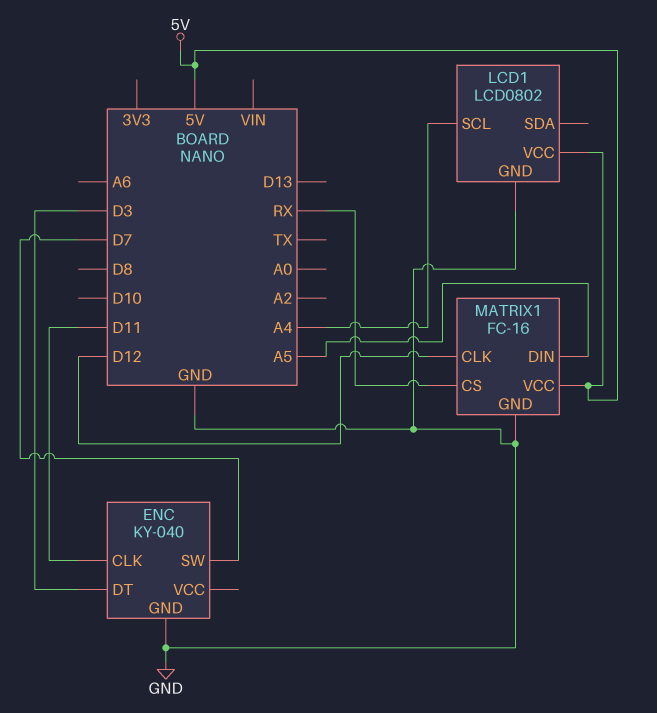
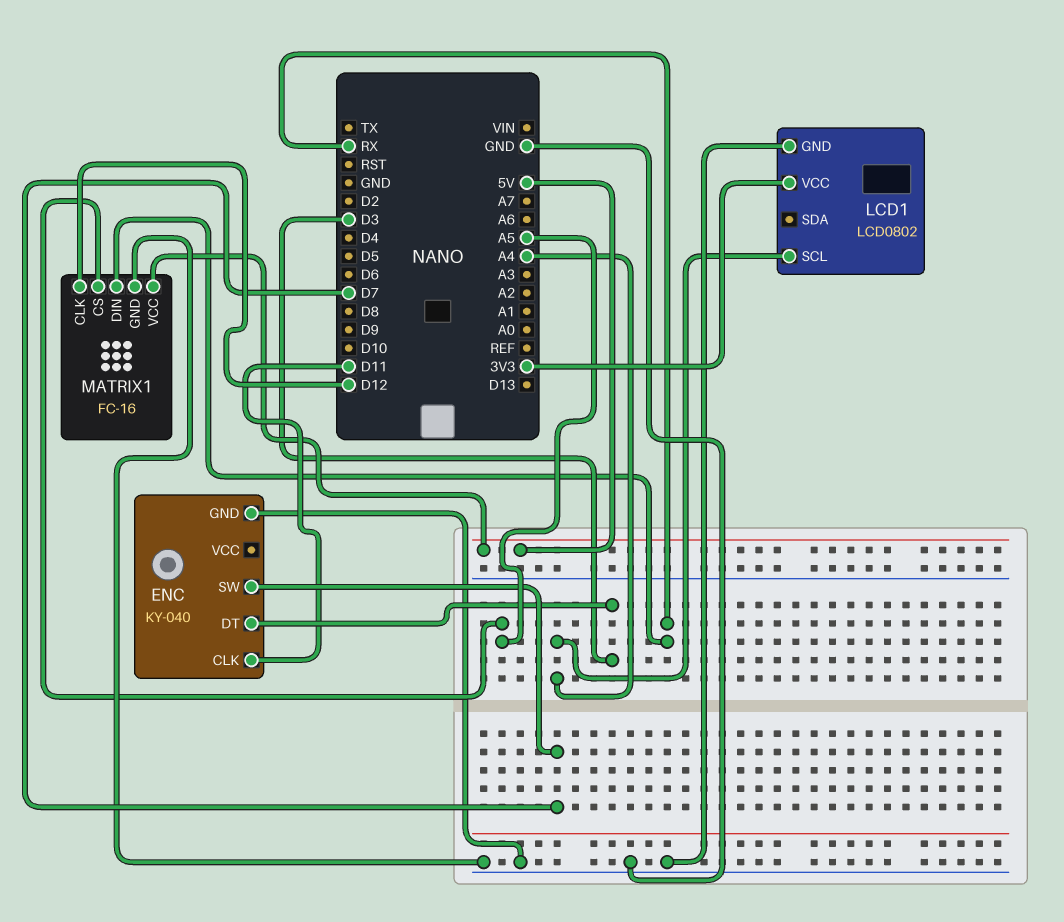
LCD1 pin VCC: 5V -> 3V3
MATRIX1 pin CS: RX -> A5
MATRIX1 pin DIN: A5 -> RX

